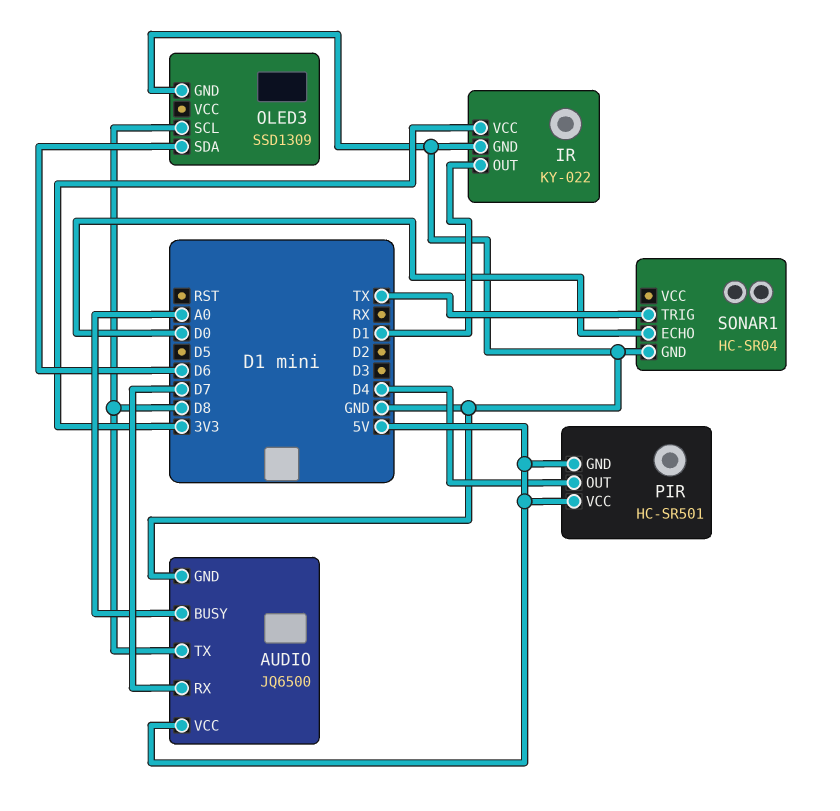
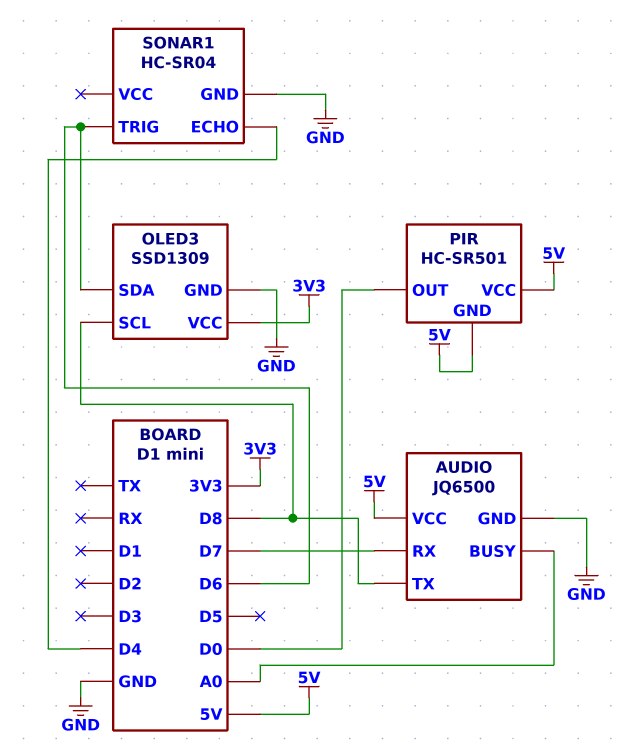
IR: KY-022 -> none
IR pin GND: GND -> none
IR pin OUT: D1 -> none
IR pin VCC: 3V3 -> none
OLED3 pin VCC: none -> 3V3
PIR pin OUT: D4 -> D0
SONAR1 pin ECHO: D0 -> D4
SONAR1 pin TRIG: TX -> D6

